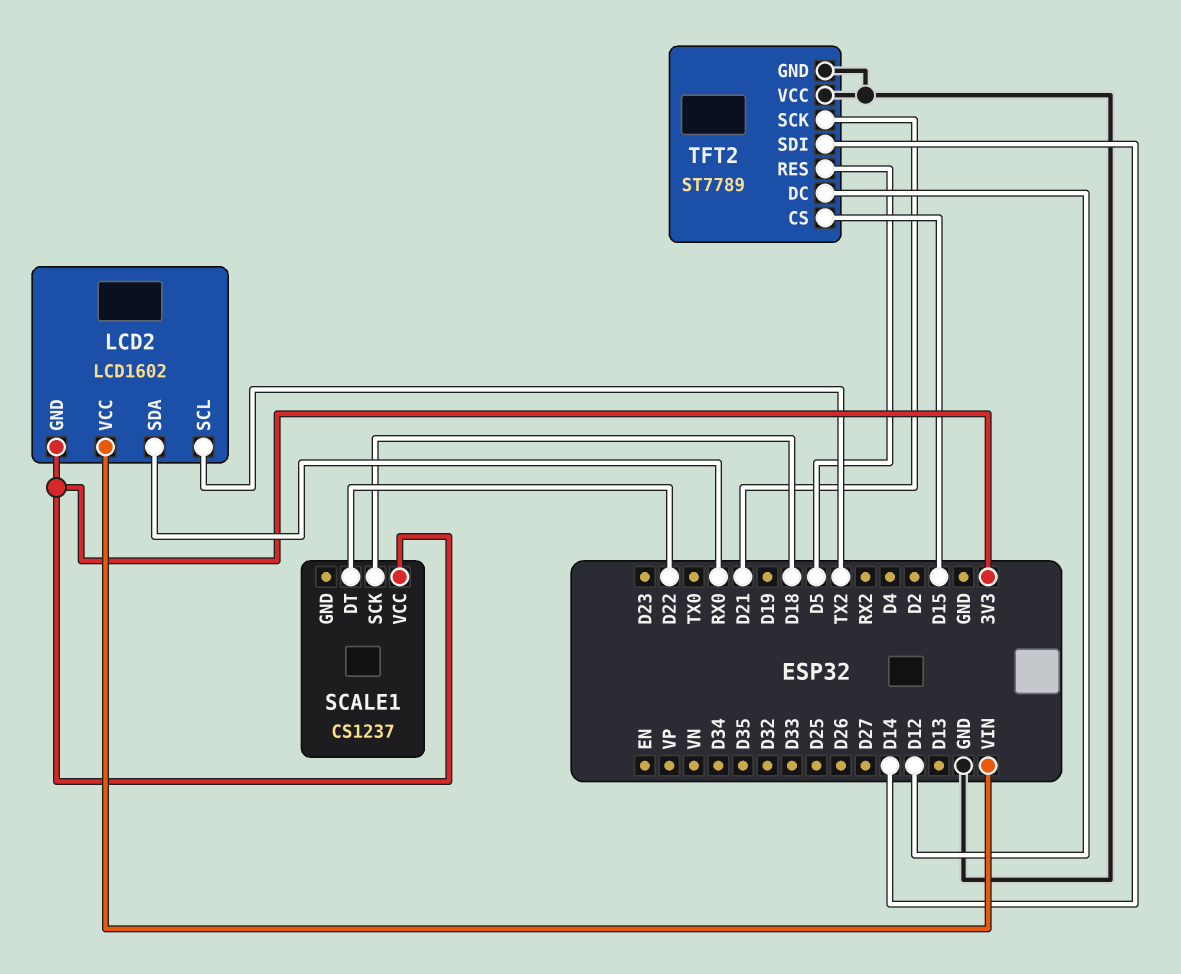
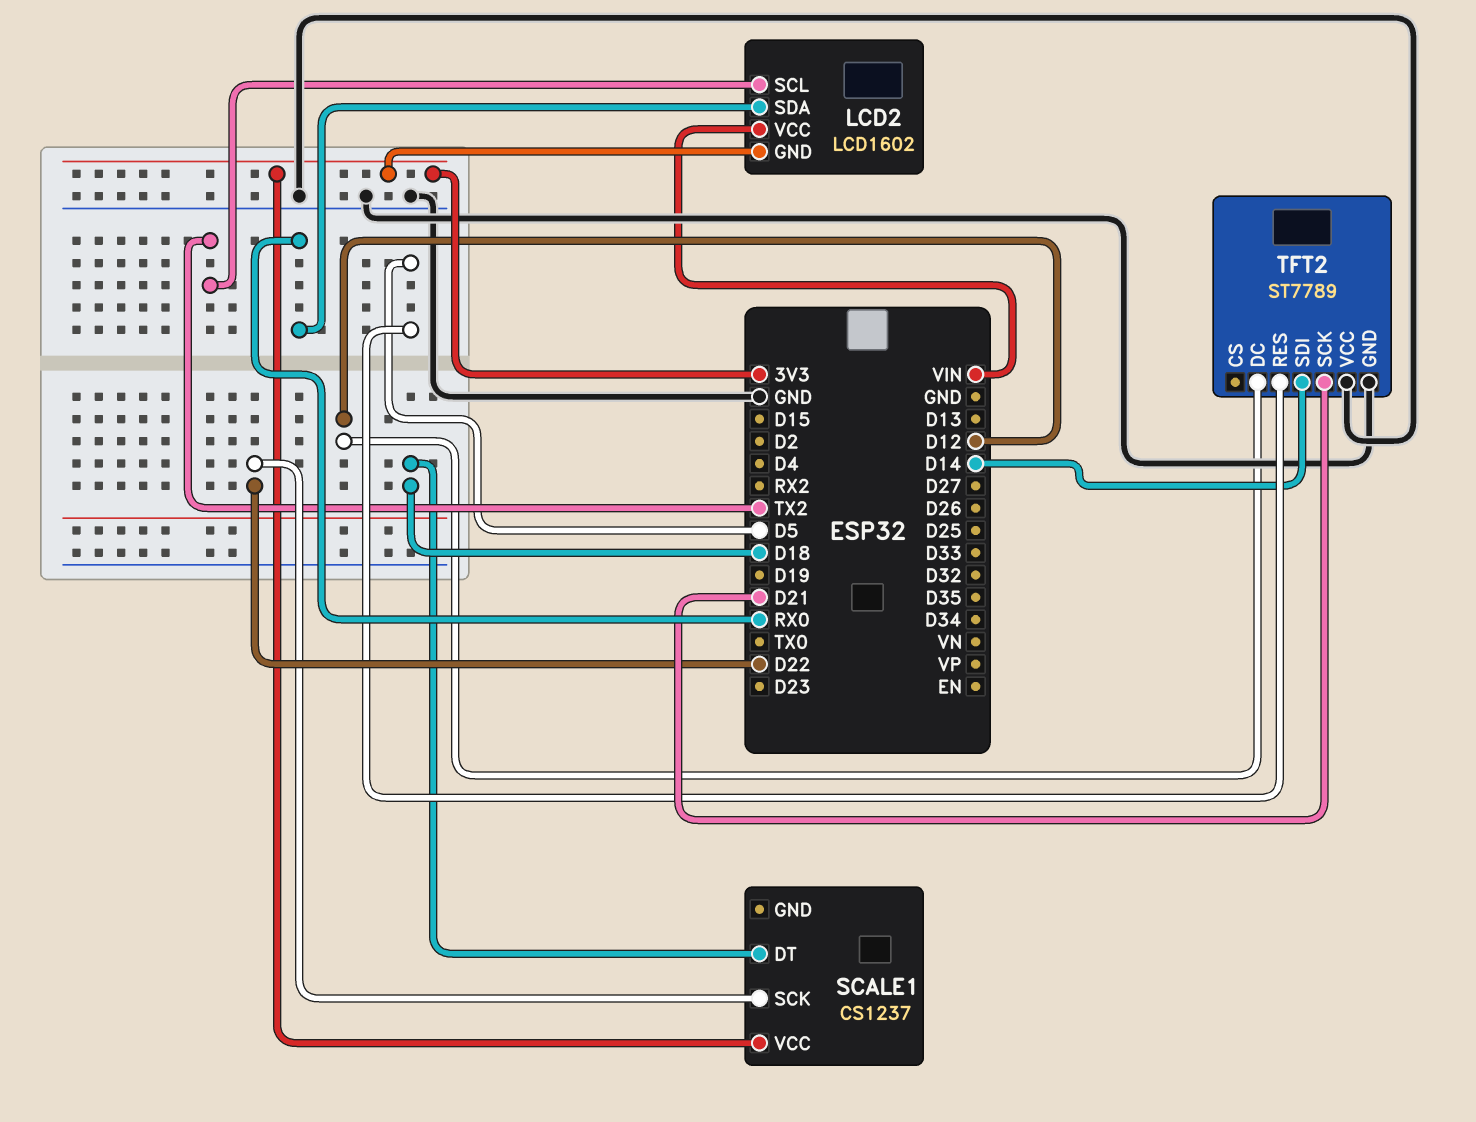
SCALE1 pin DT: D22 -> D18
SCALE1 pin SCK: D18 -> D22
TFT2 pin CS: D15 -> none

